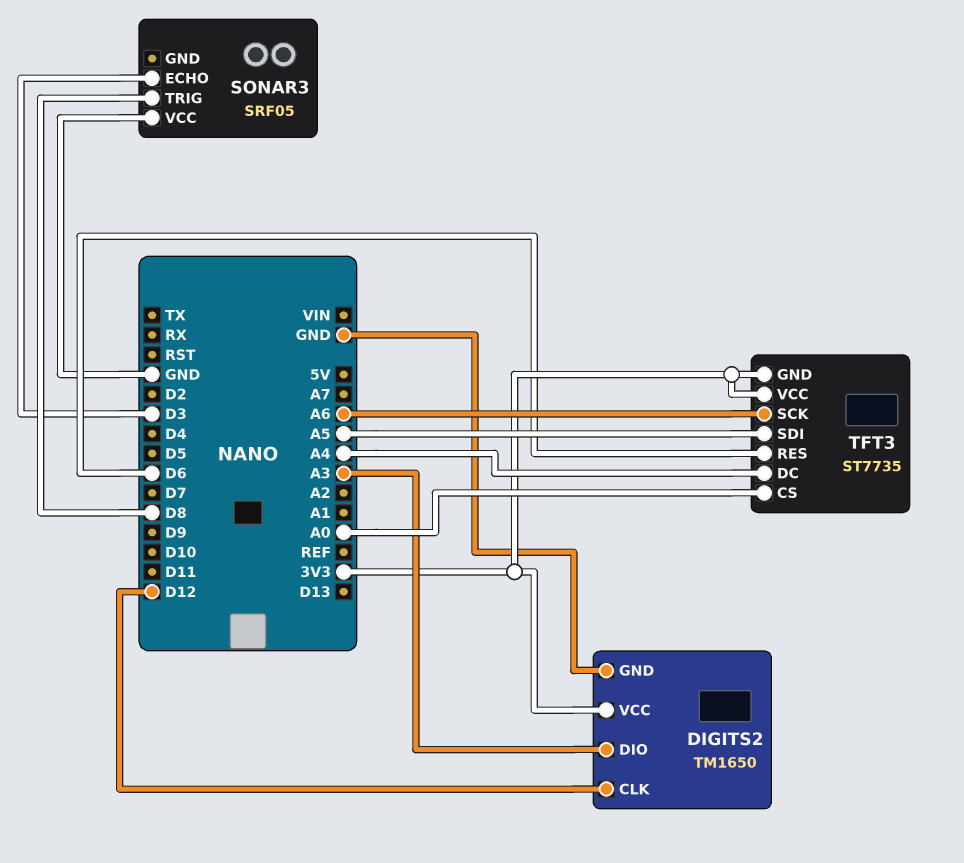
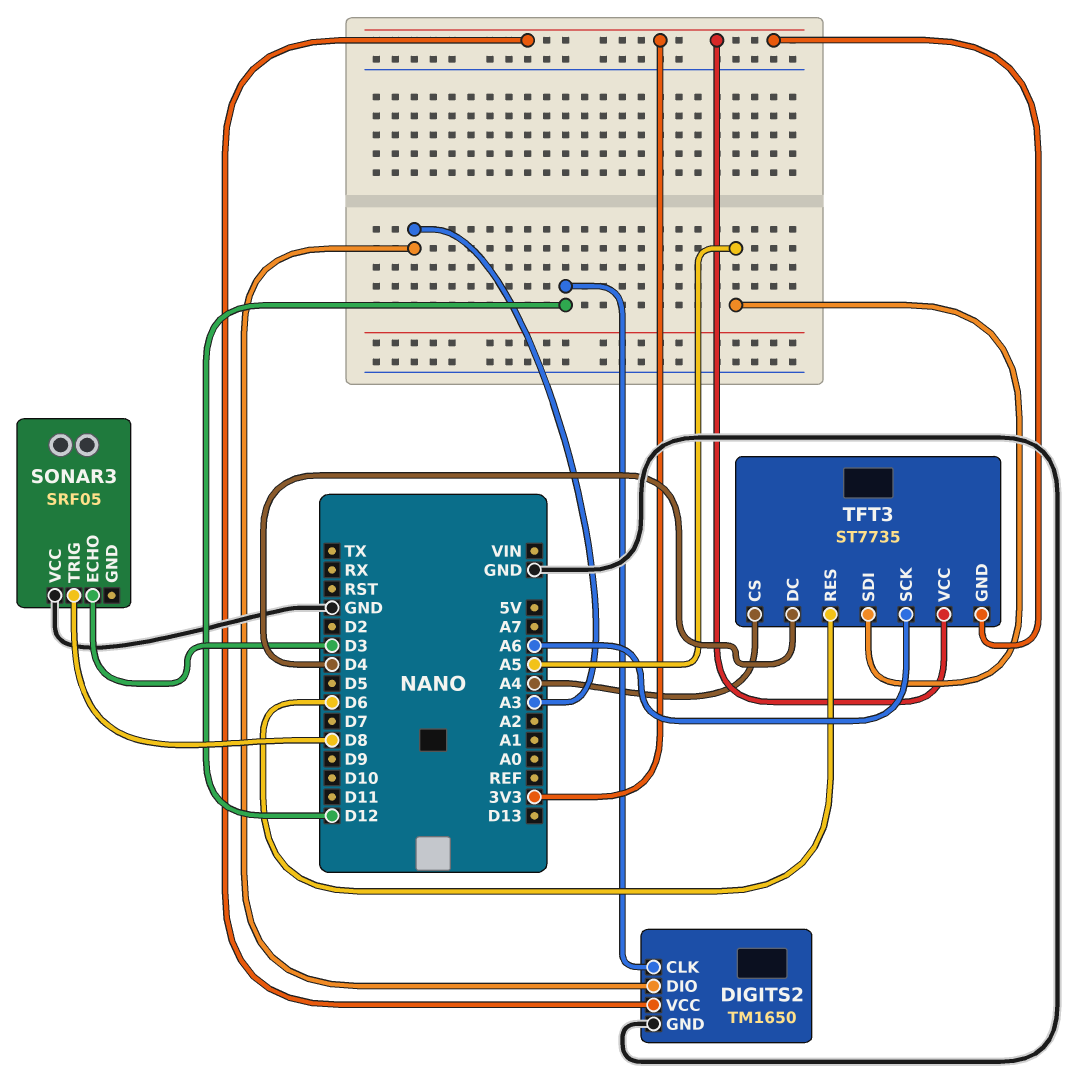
TFT3 pin CS: A0 -> A4
TFT3 pin DC: A4 -> D4

